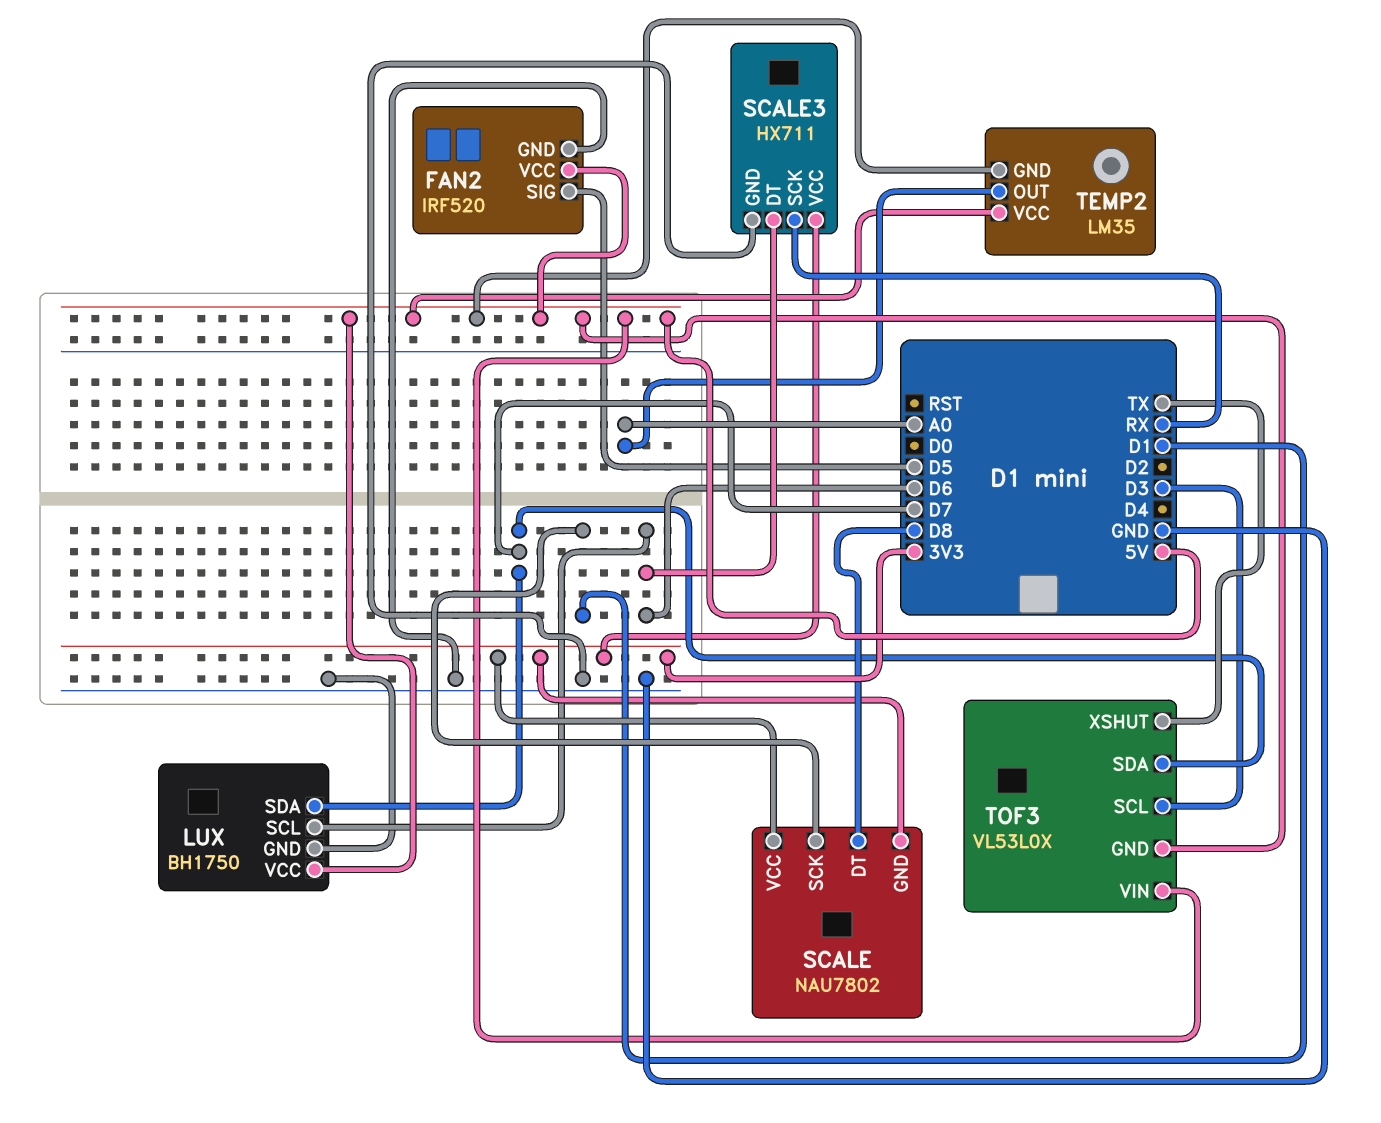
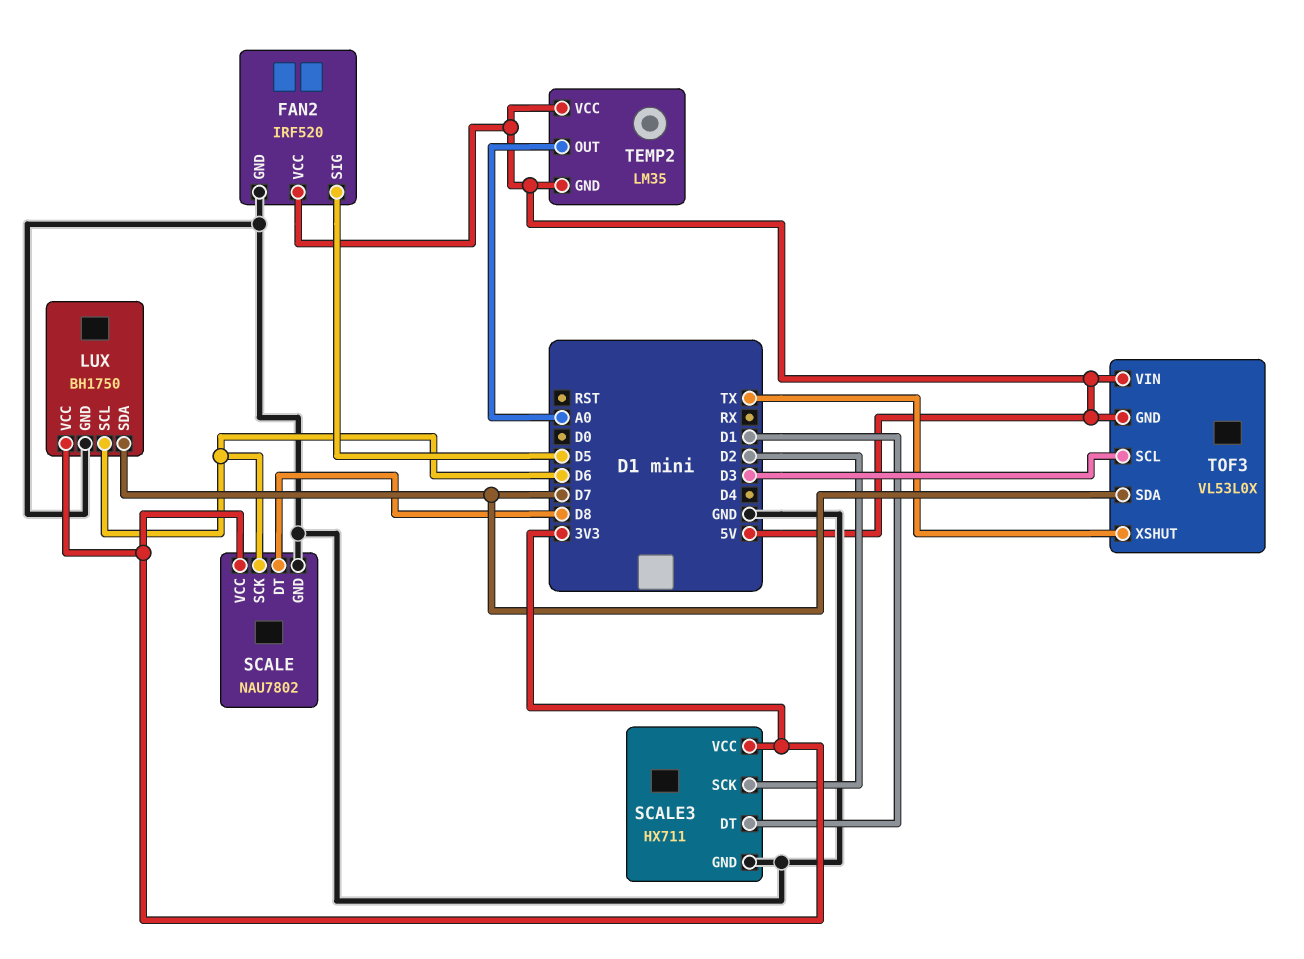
LUX pin VCC: 5V -> 3V3
SCALE pin GND: 3V3 -> GND
SCALE pin SCK: D1 -> D6
SCALE3 pin DT: D6 -> D1
SCALE3 pin SCK: RX -> D2

